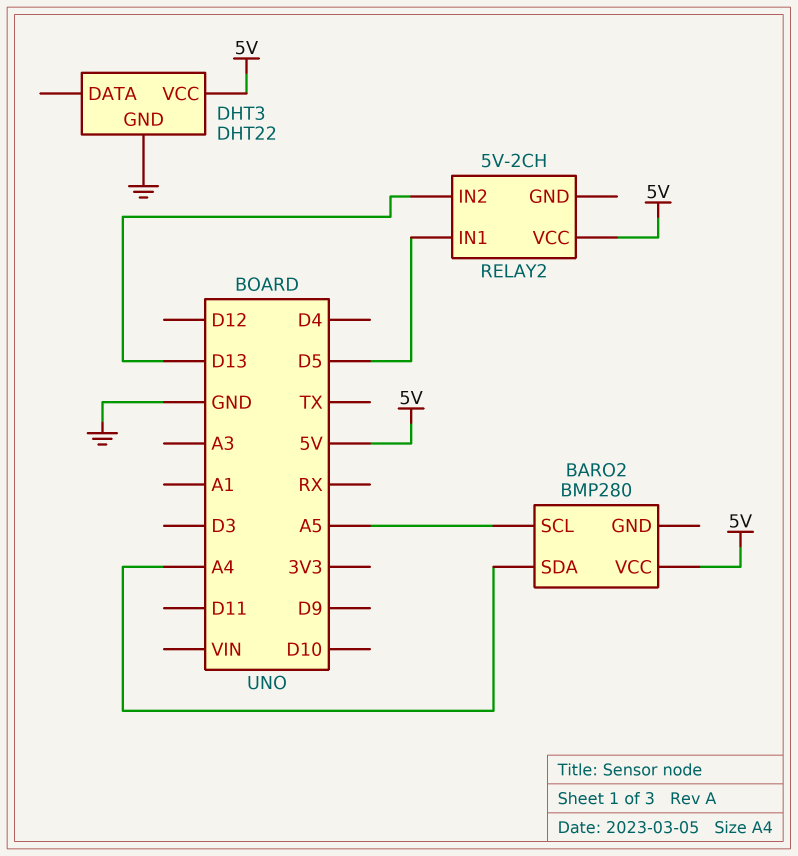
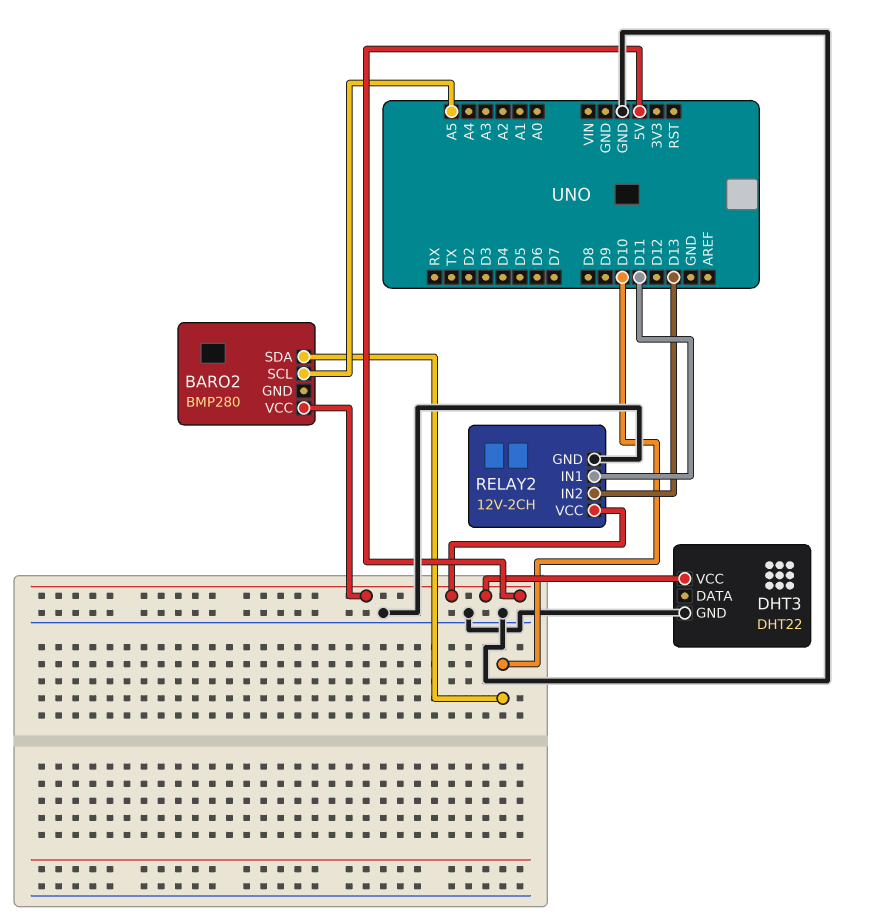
BARO2 pin SDA: A4 -> D10
RELAY2: 5V-2CH -> 12V-2CH
RELAY2 pin GND: none -> GND
RELAY2 pin IN1: D5 -> D11

